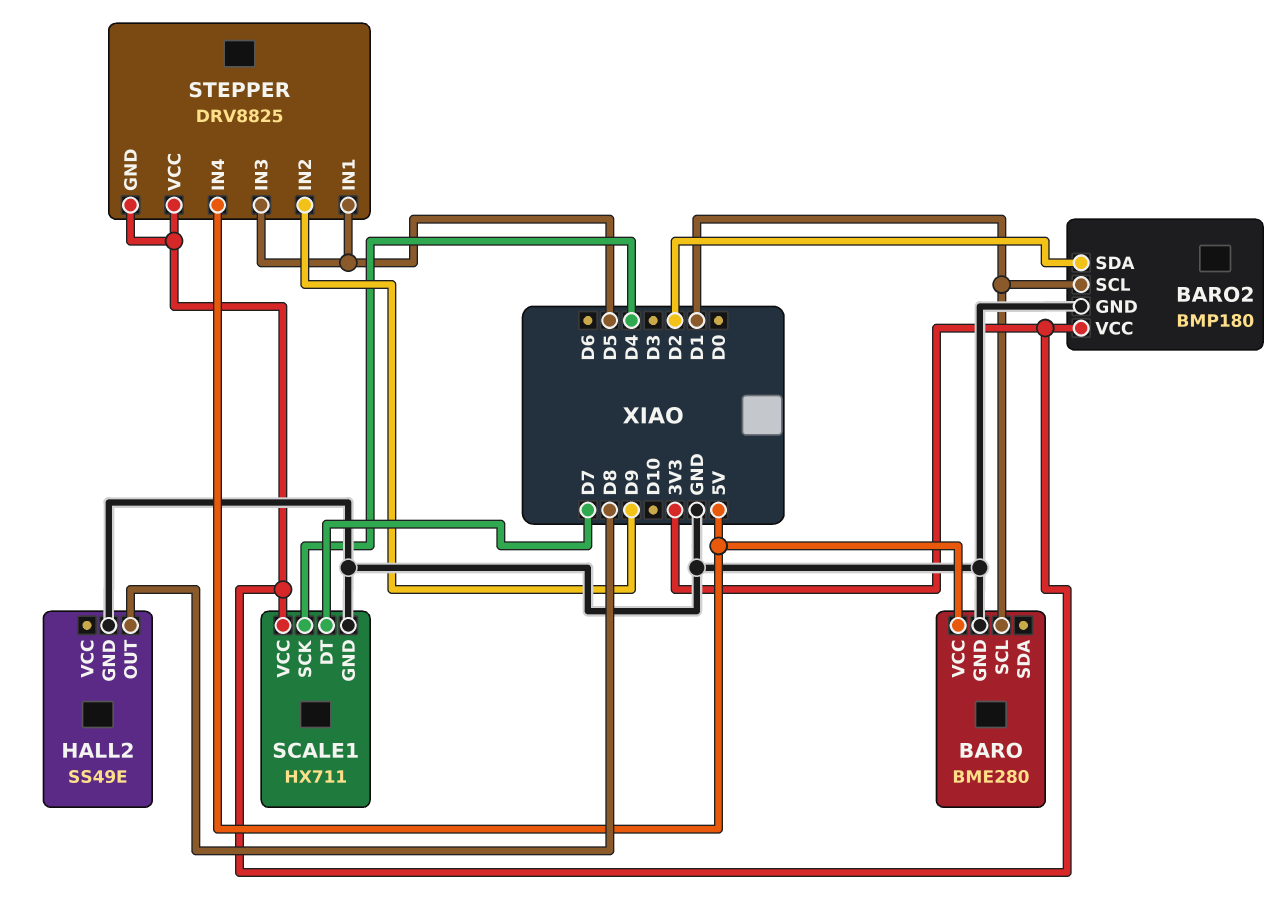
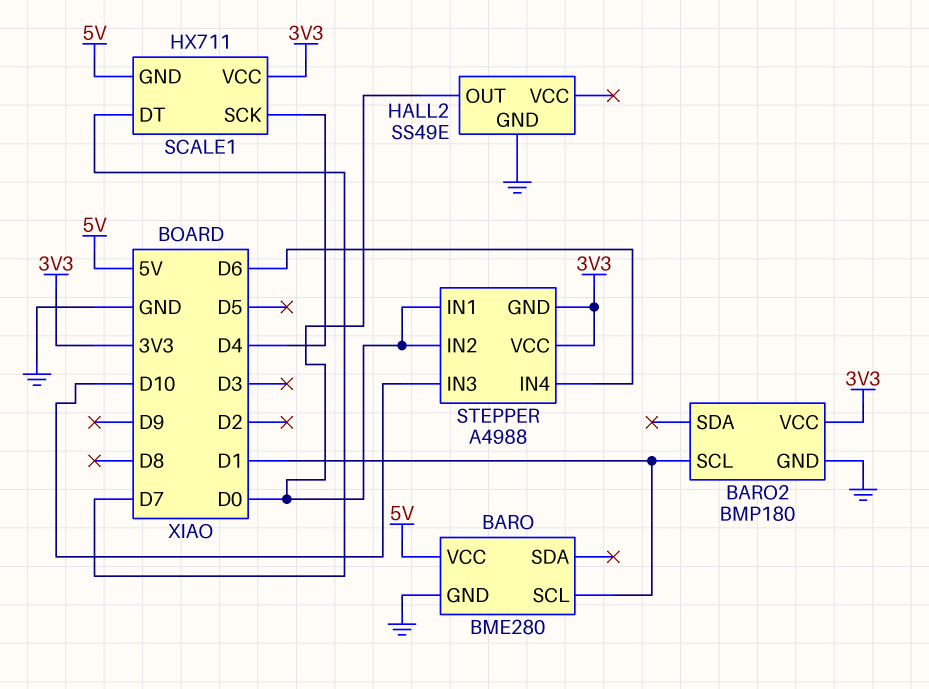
BARO2 pin SDA: D2 -> none
HALL2 pin OUT: D8 -> D0
SCALE1 pin GND: GND -> 5V
STEPPER: DRV8825 -> A4988
STEPPER pin IN1: D5 -> D0
STEPPER pin IN2: D9 -> D0
STEPPER pin IN3: D5 -> D10
STEPPER pin IN4: 5V -> D6

